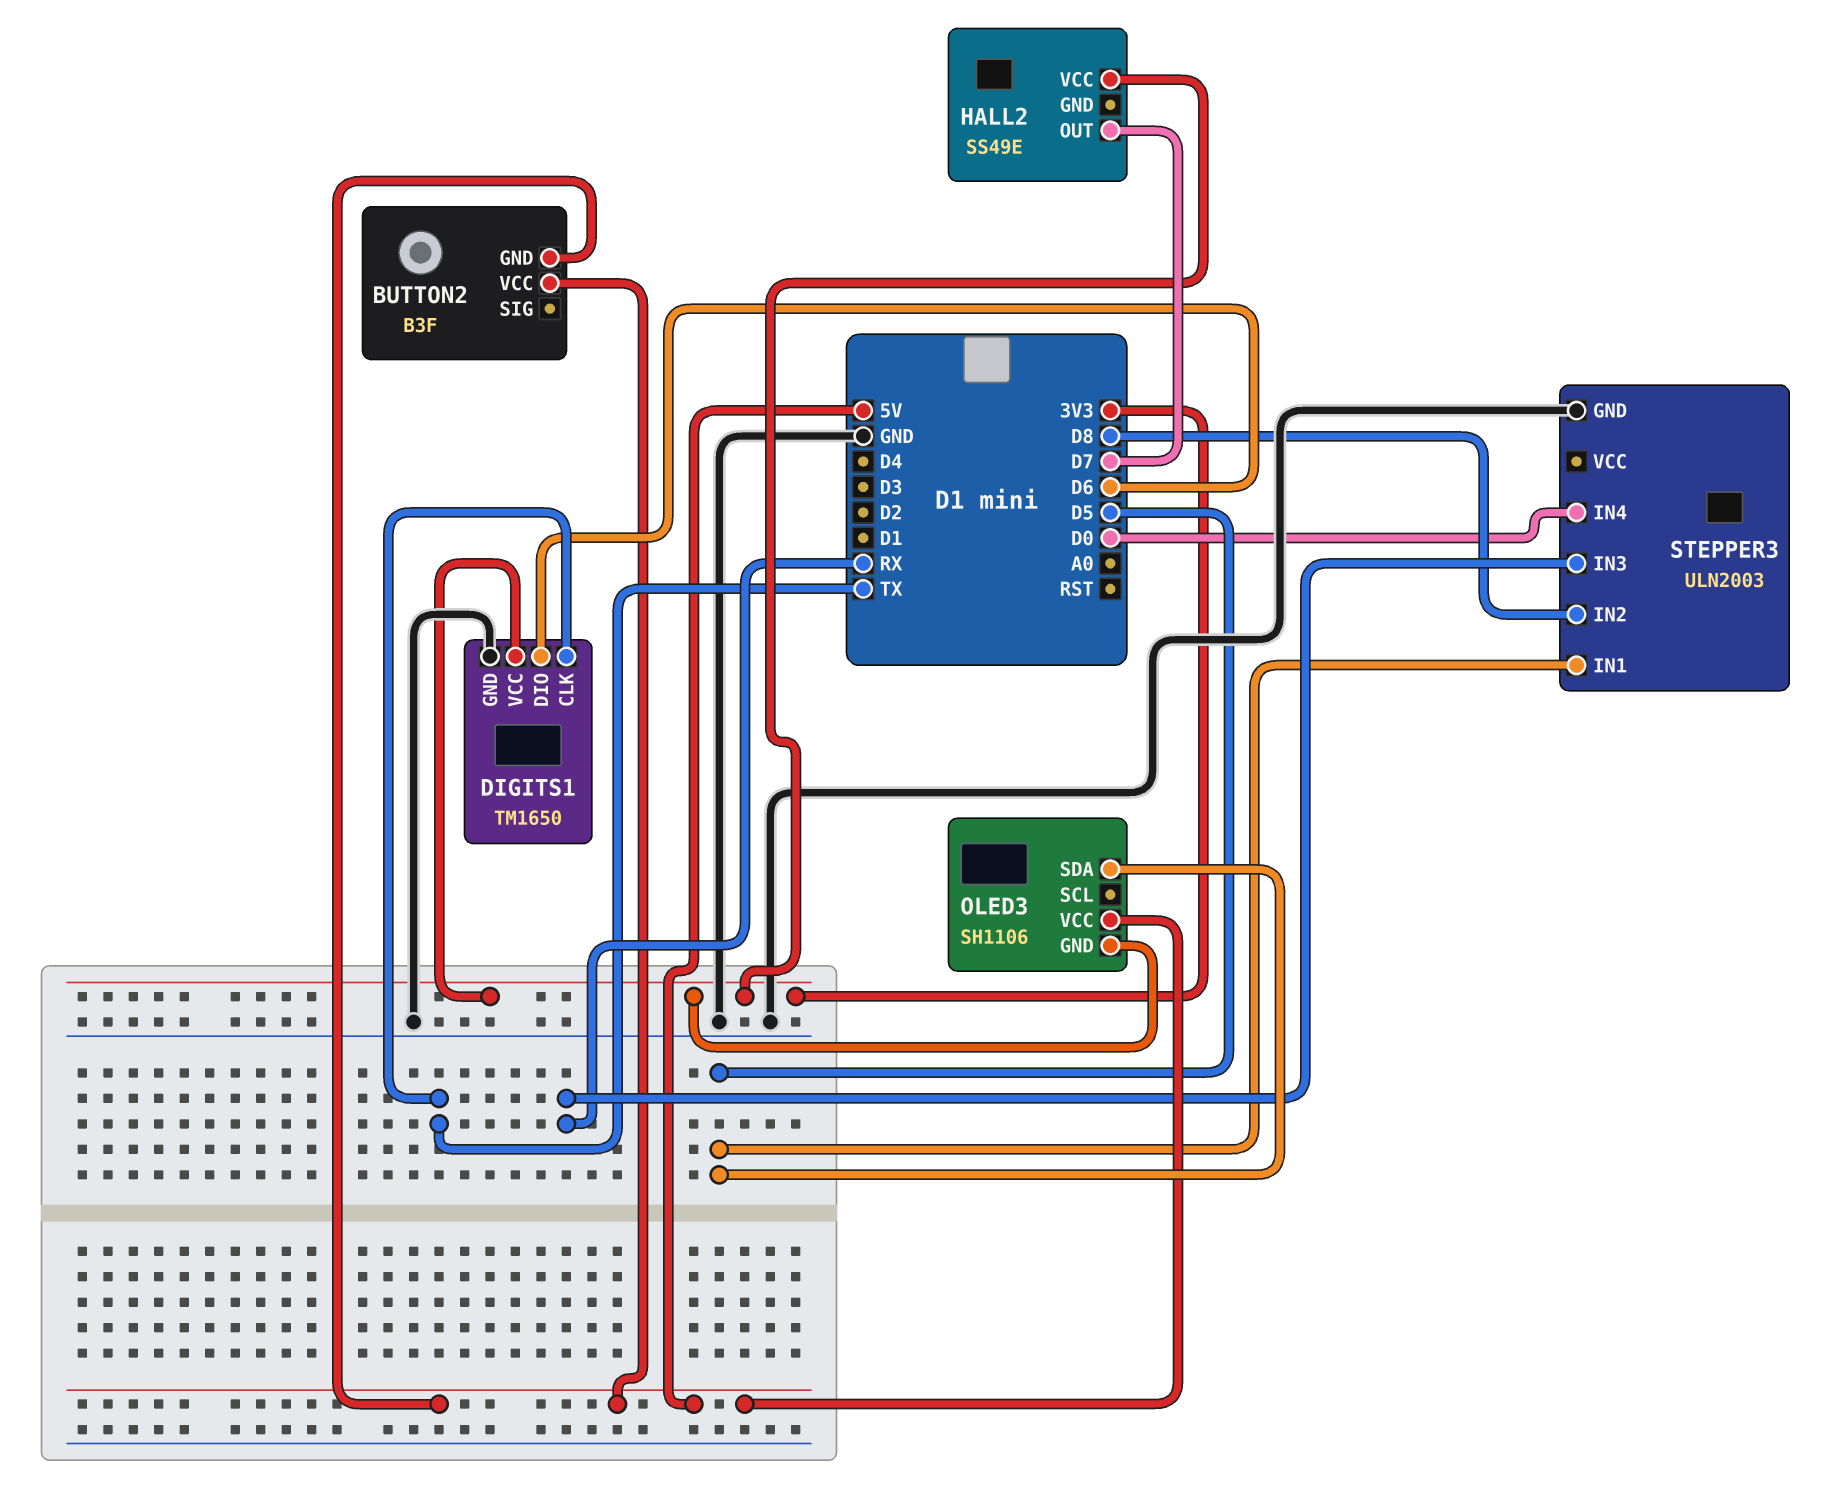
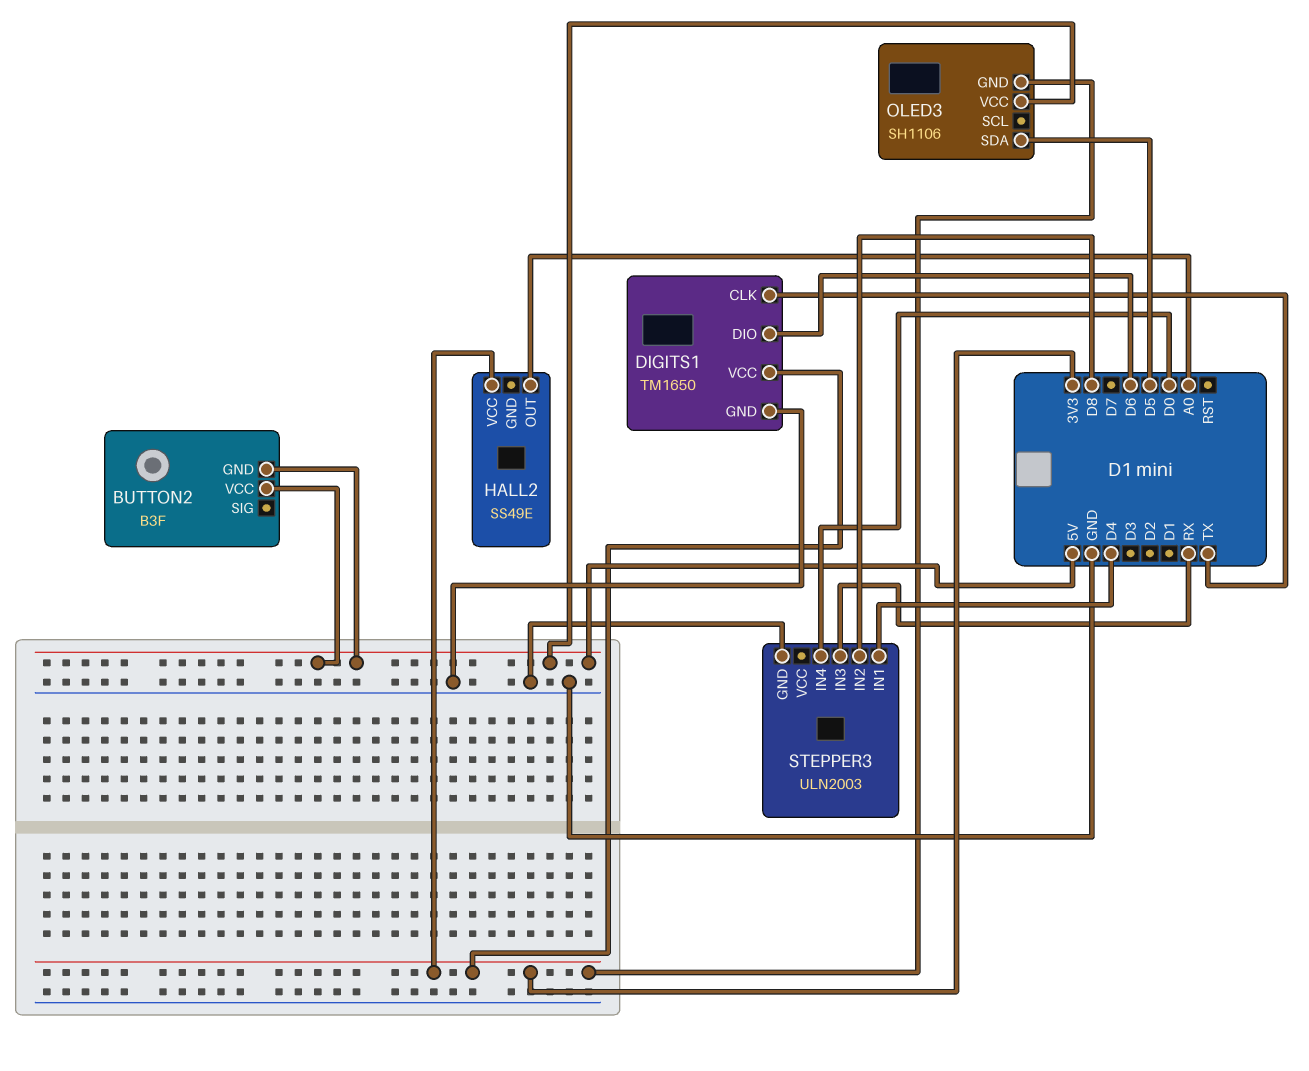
HALL2 pin OUT: D7 -> A0
STEPPER3 pin IN1: D5 -> D4

